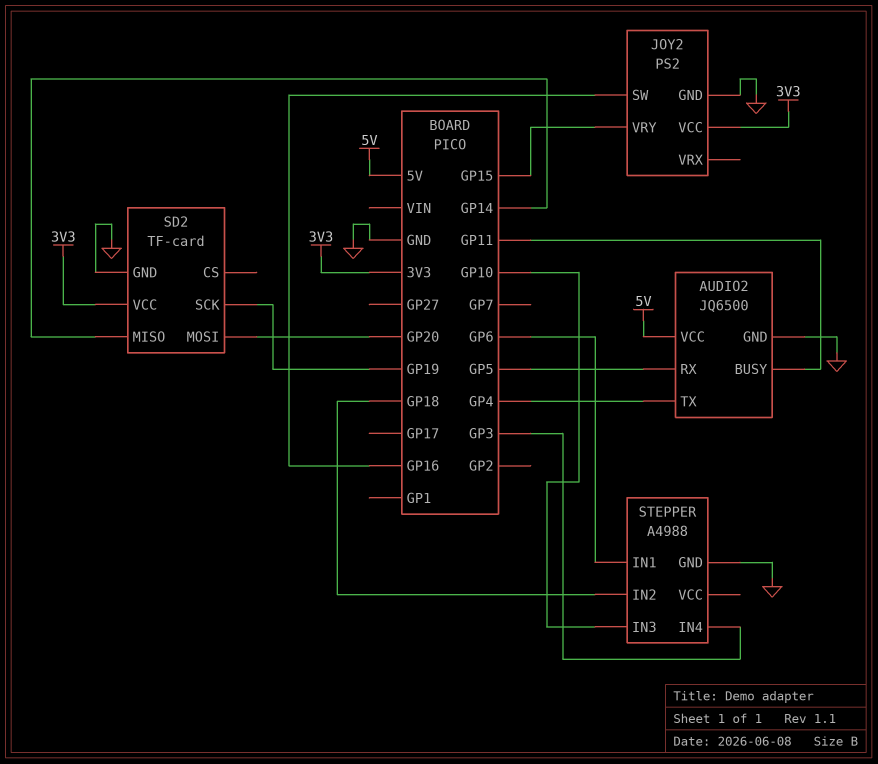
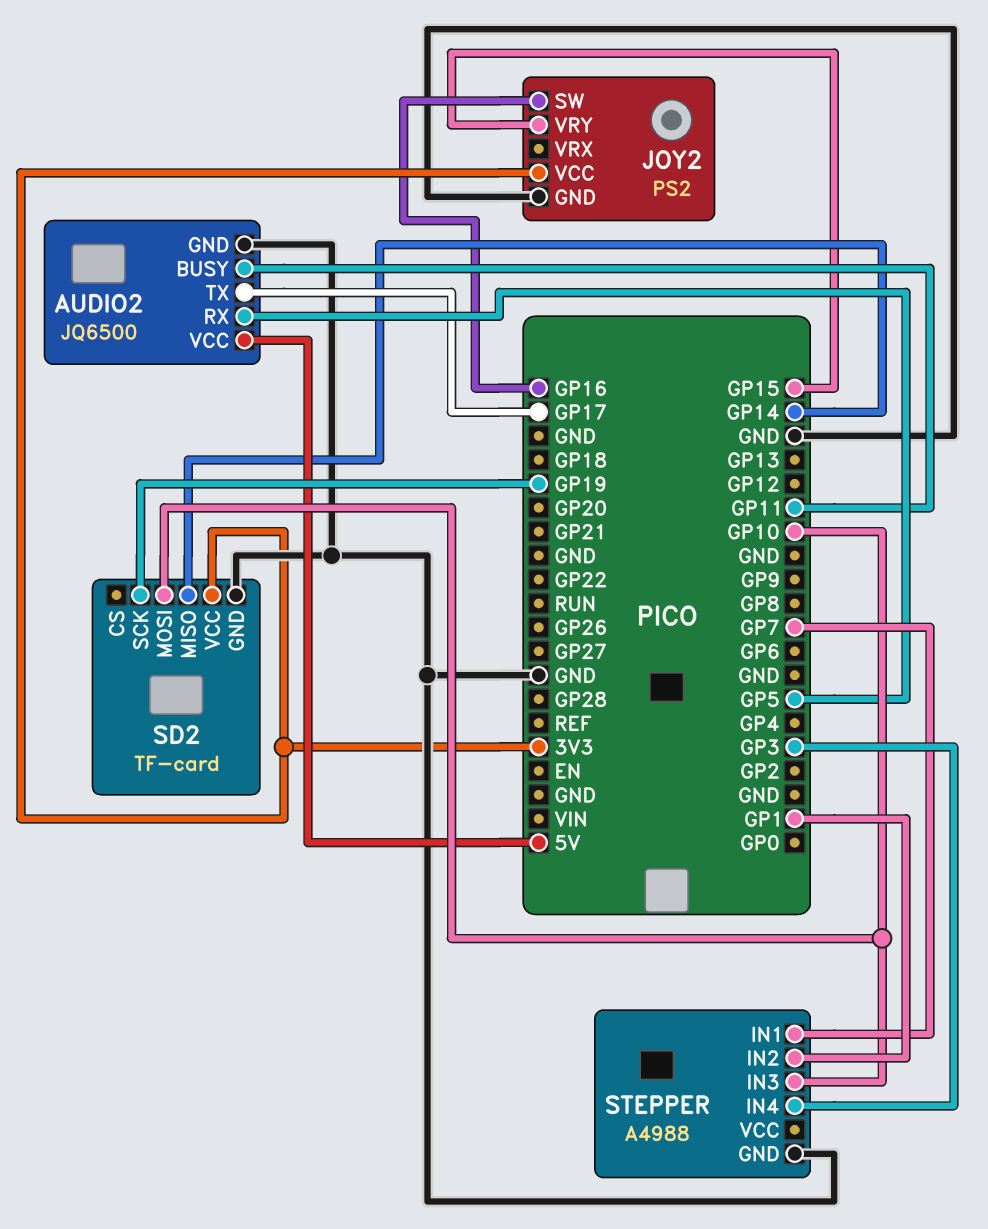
AUDIO2 pin TX: GP4 -> GP17
SD2 pin MOSI: GP20 -> GP10
STEPPER pin IN1: GP6 -> GP7
STEPPER pin IN2: GP18 -> GP1

